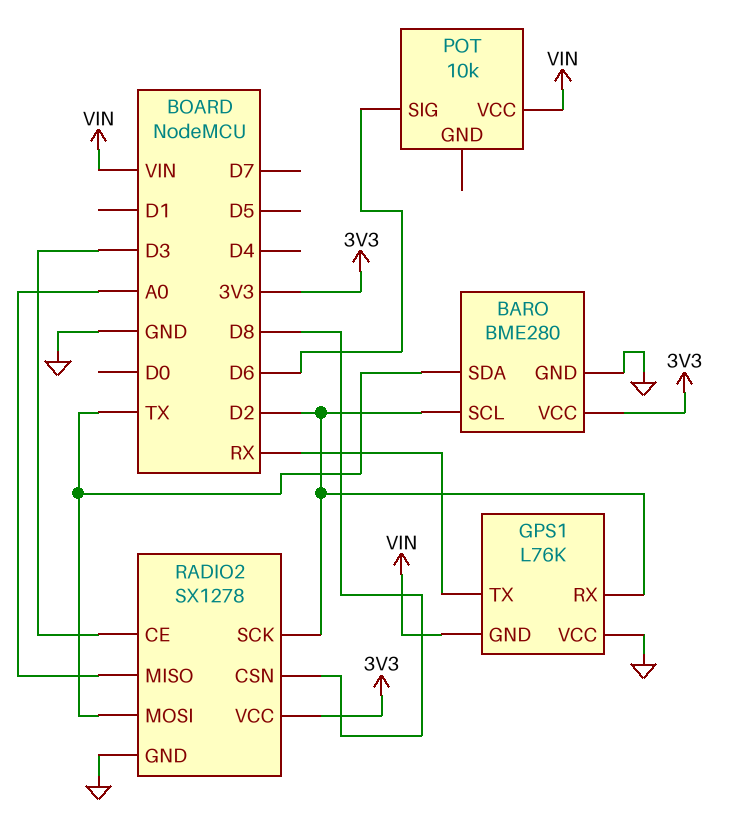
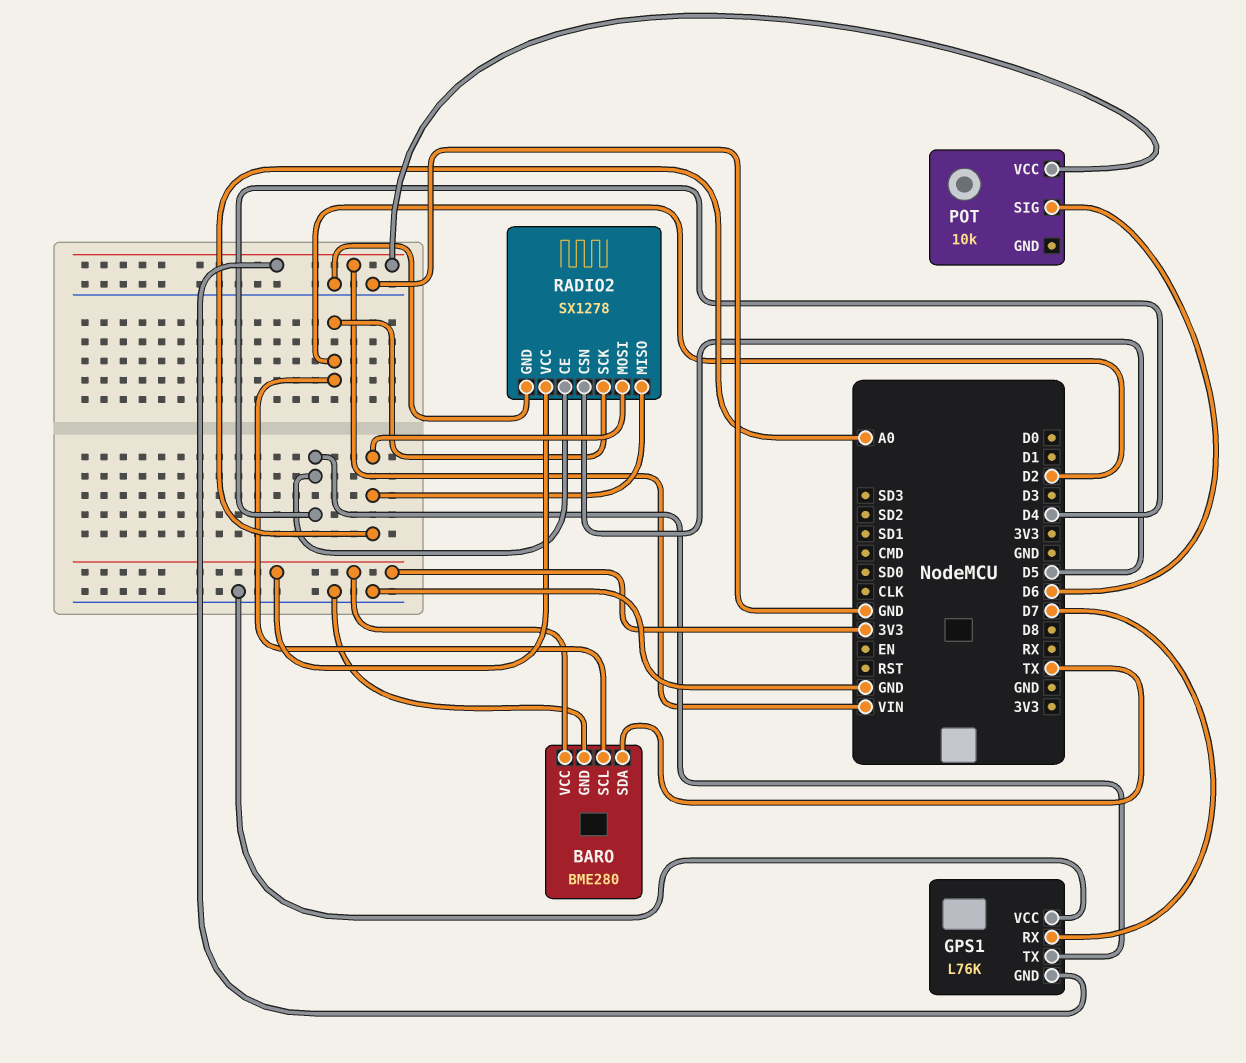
GPS1 pin RX: D2 -> D7
GPS1 pin TX: RX -> D4
RADIO2 pin CE: D3 -> D4
RADIO2 pin CSN: D8 -> D5
RADIO2 pin MOSI: TX -> A0

